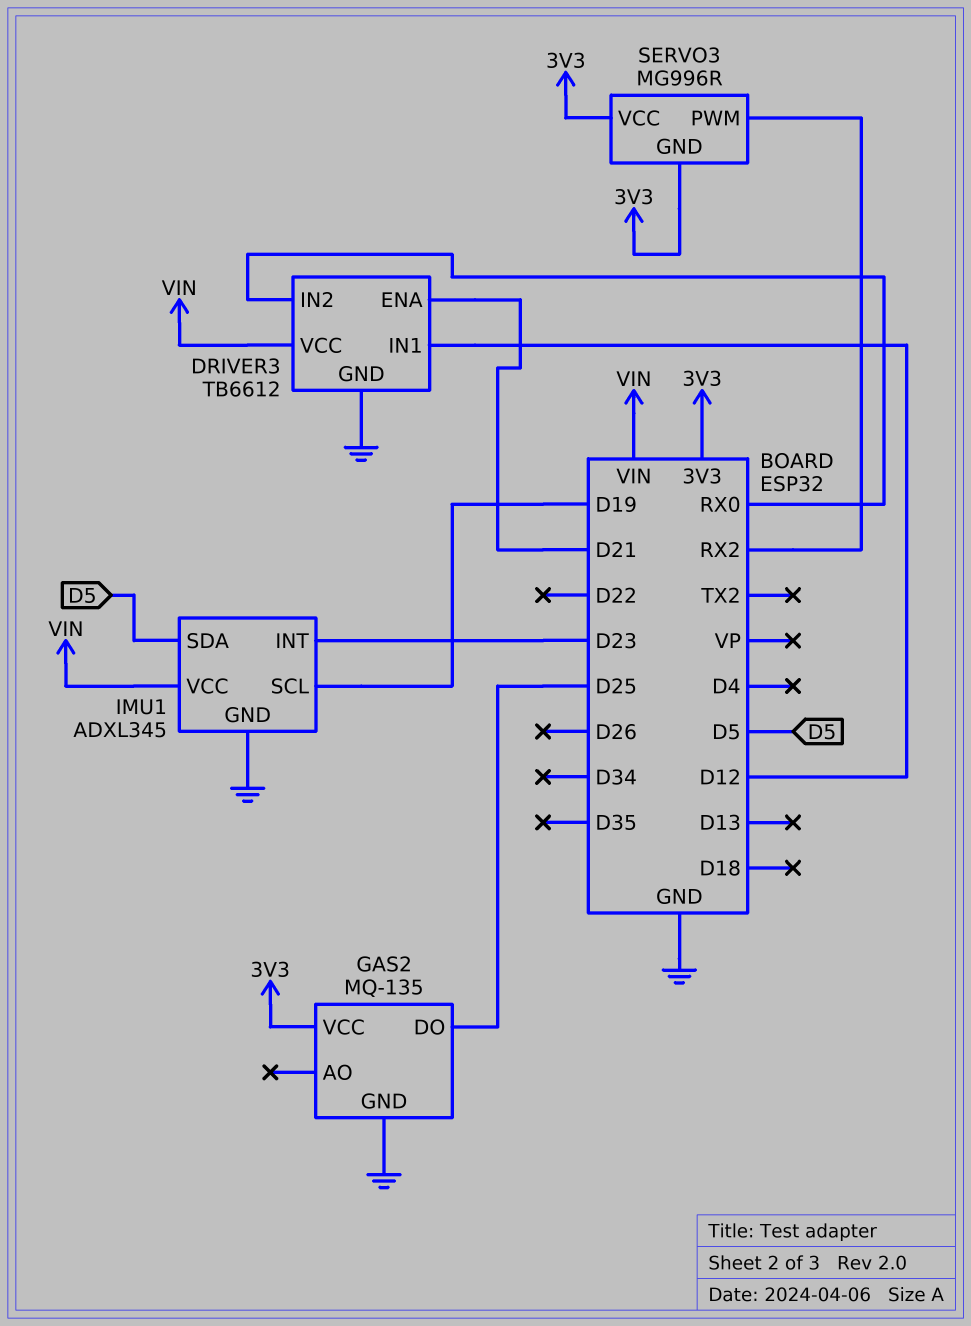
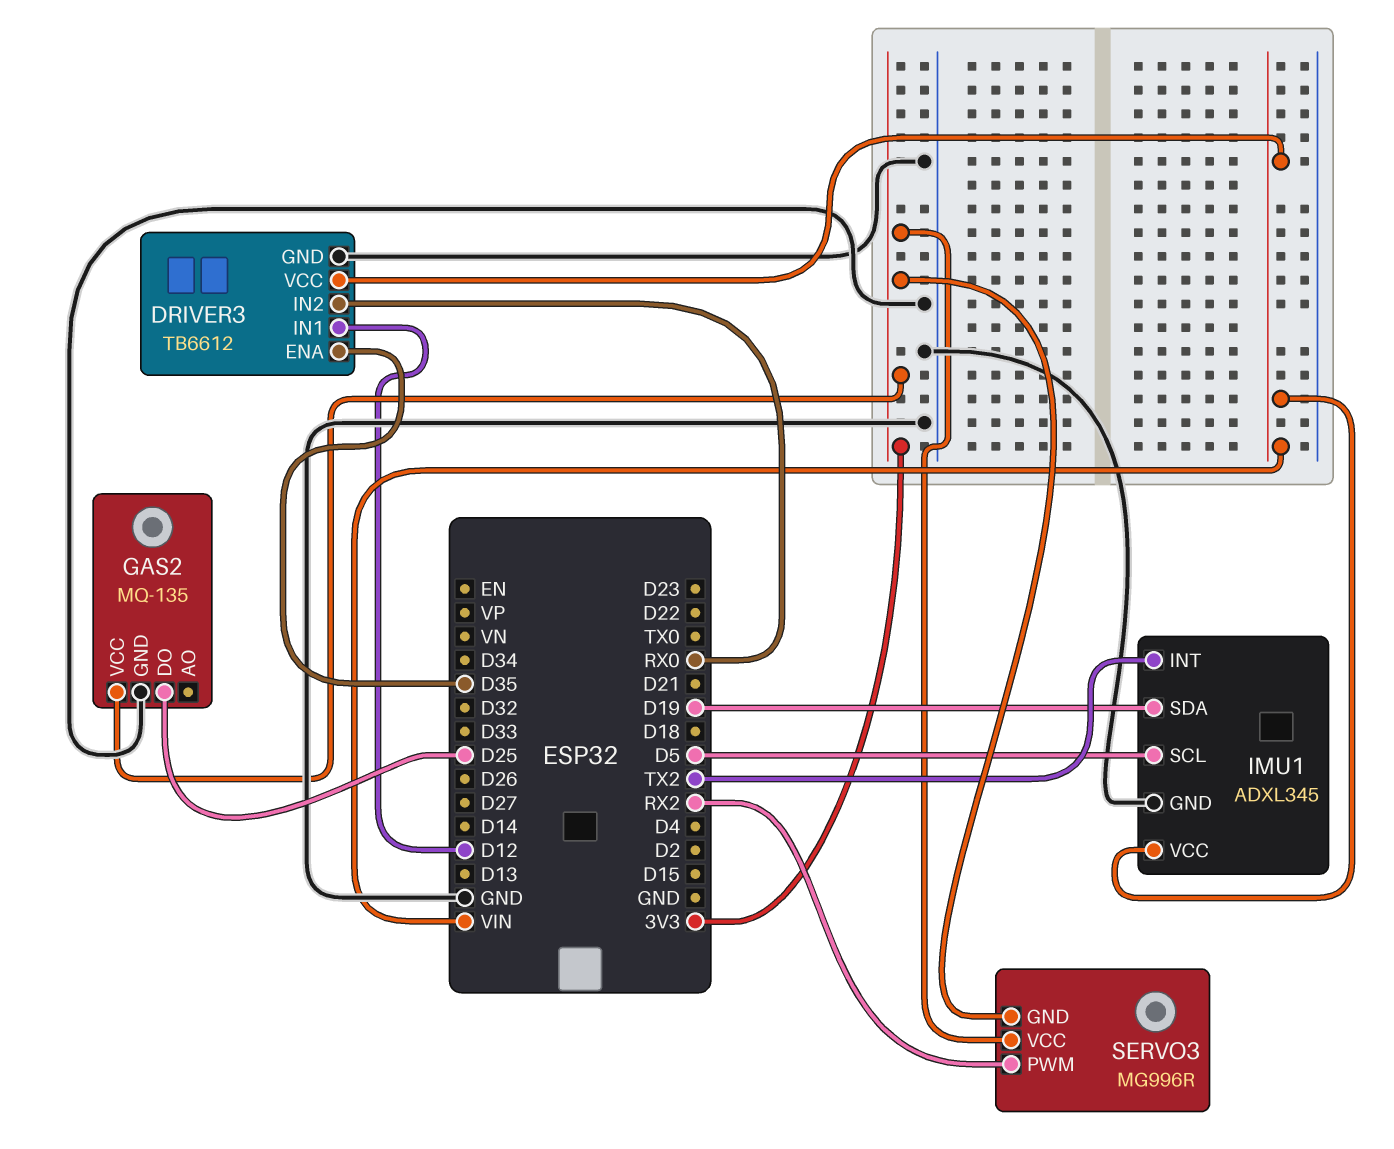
DRIVER3 pin ENA: D21 -> D35
IMU1 pin INT: D23 -> TX2
IMU1 pin SCL: D19 -> D5
IMU1 pin SDA: D5 -> D19

